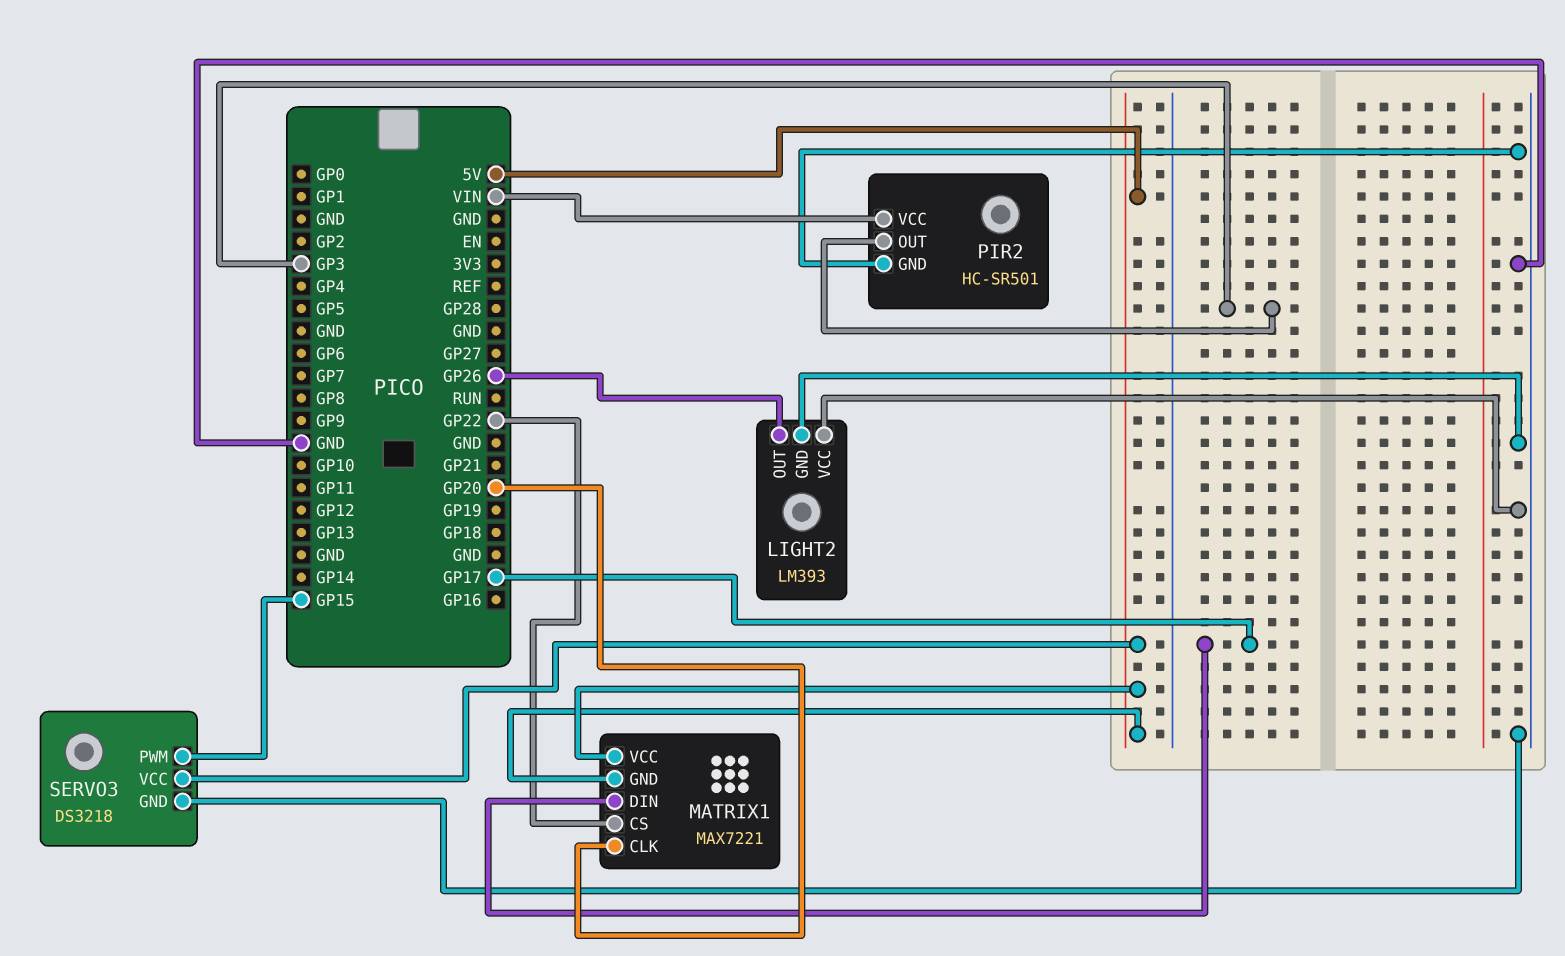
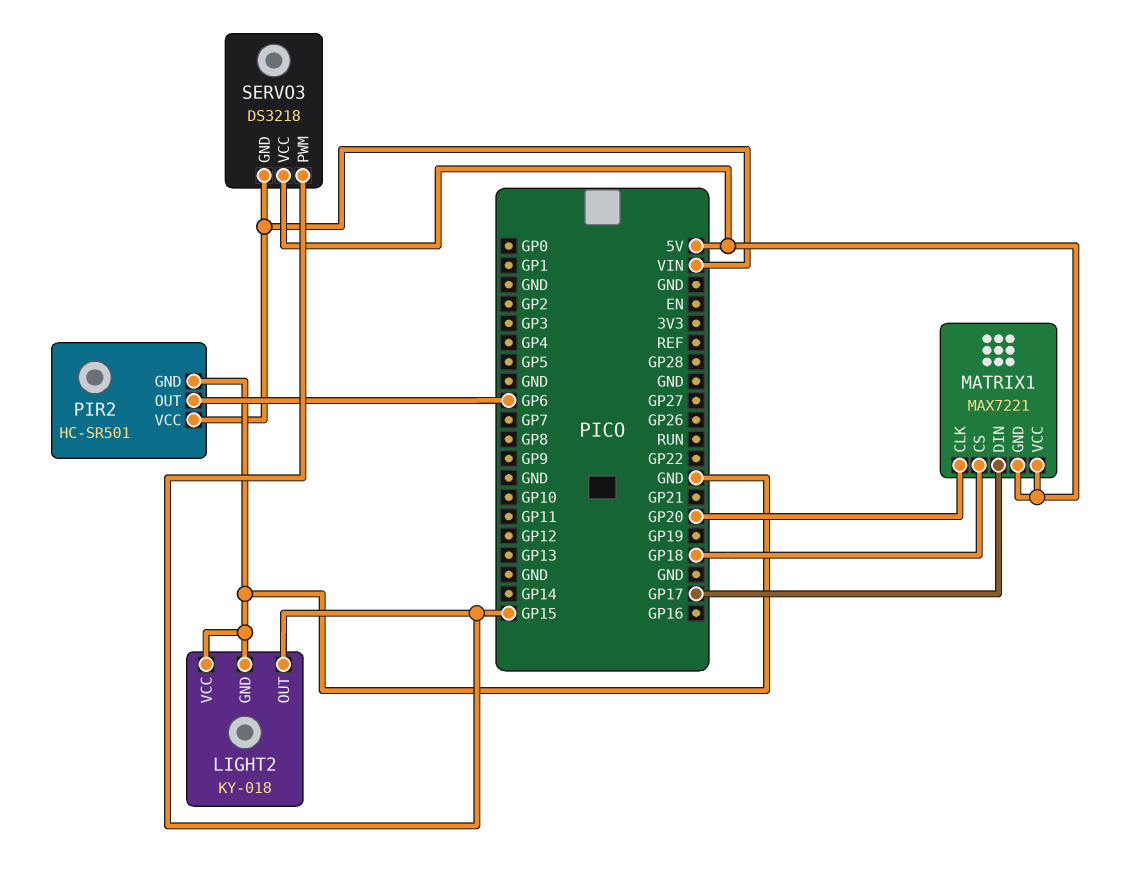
LIGHT2: LM393 -> KY-018
LIGHT2 pin OUT: GP26 -> GP15
MATRIX1 pin CS: GP22 -> GP18
PIR2 pin OUT: GP3 -> GP6
SERVO3 pin GND: GND -> VIN

